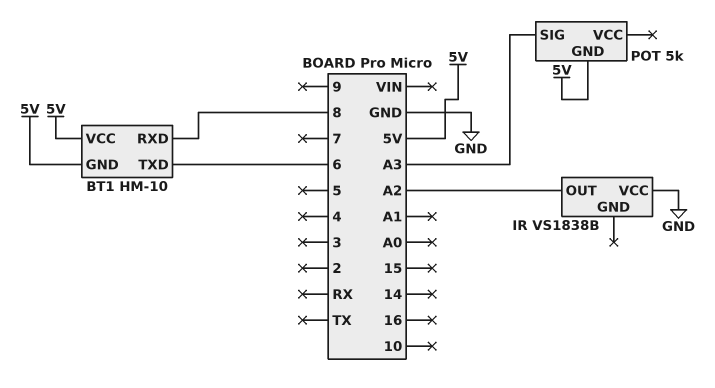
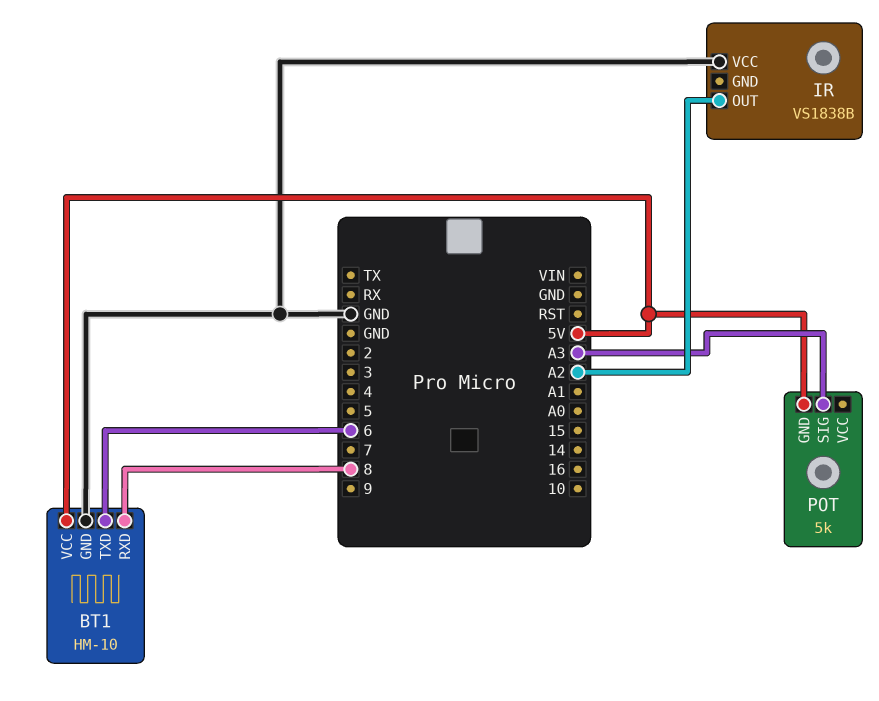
BT1 pin GND: 5V -> GND

